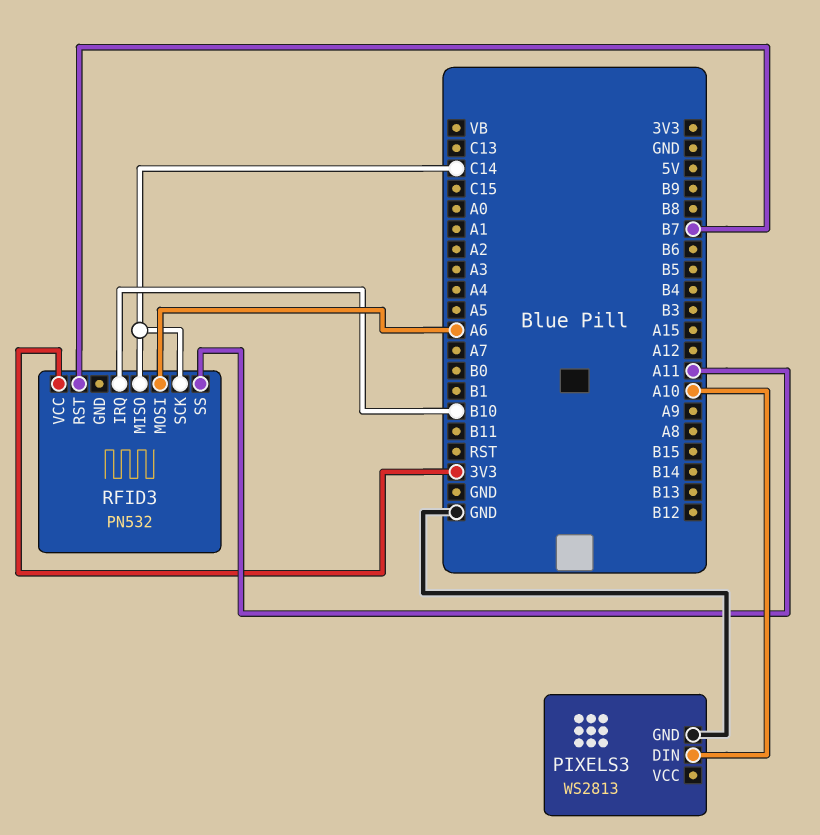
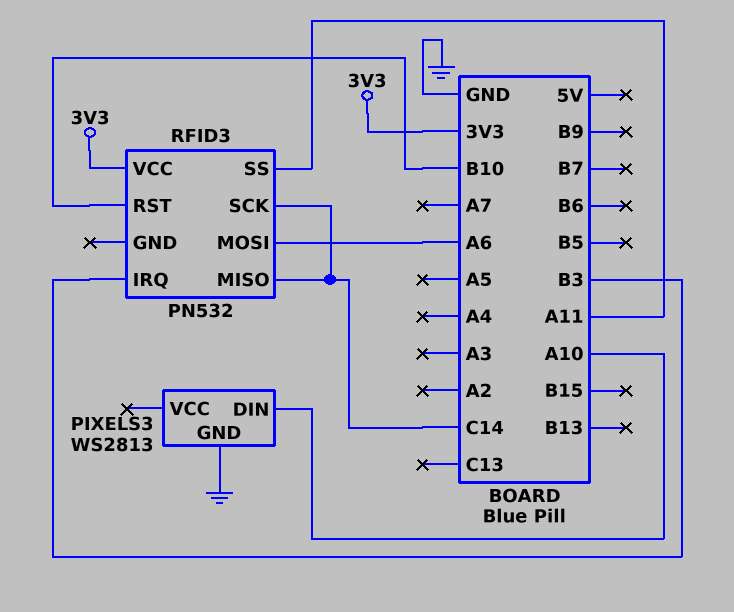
RFID3 pin IRQ: B10 -> B3
RFID3 pin RST: B7 -> B10

